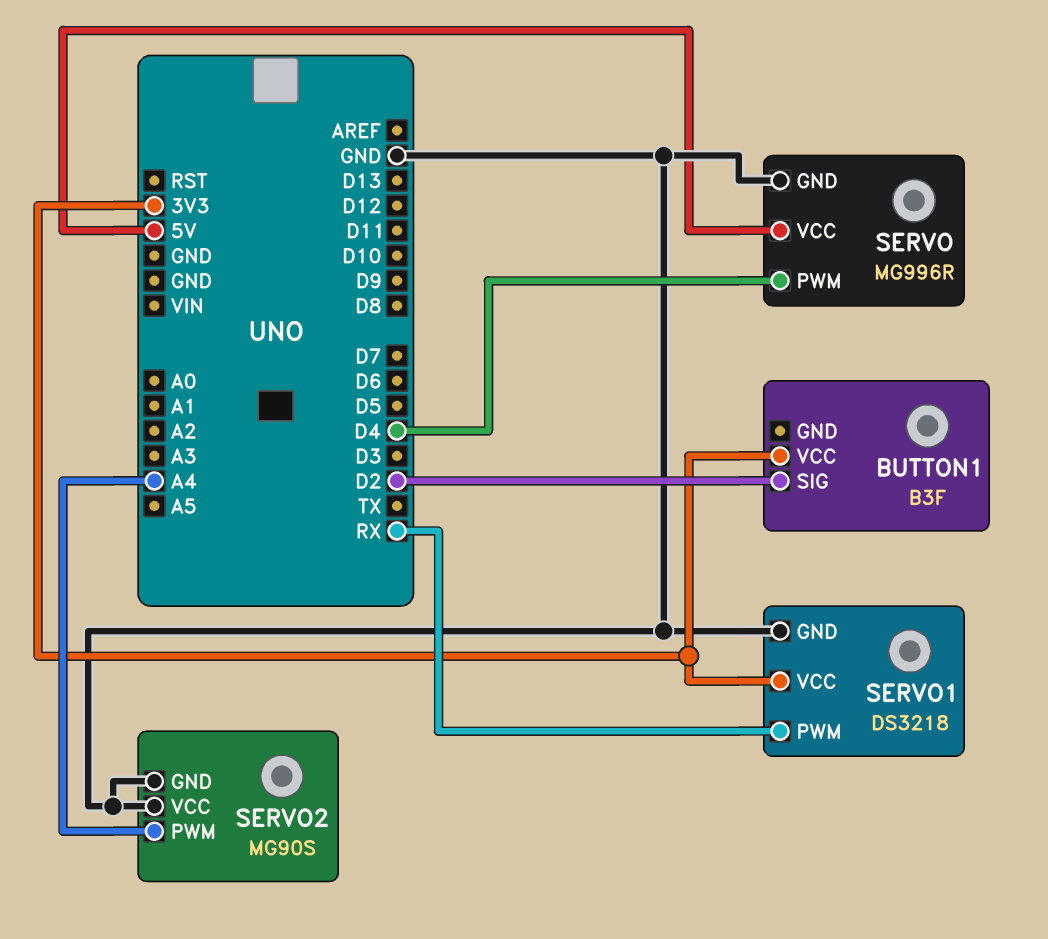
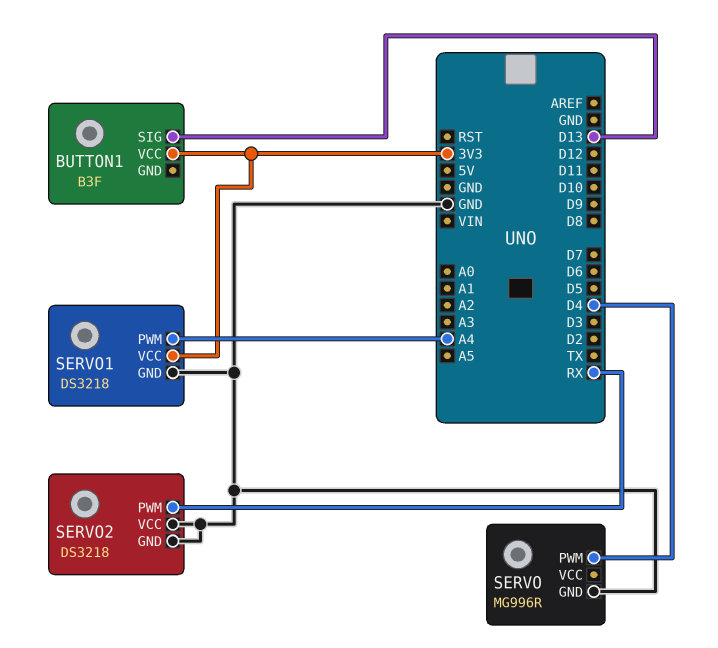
BUTTON1 pin SIG: D2 -> D13
SERVO pin VCC: 5V -> none
SERVO1 pin PWM: RX -> A4
SERVO2: MG90S -> DS3218
SERVO2 pin PWM: A4 -> RX

